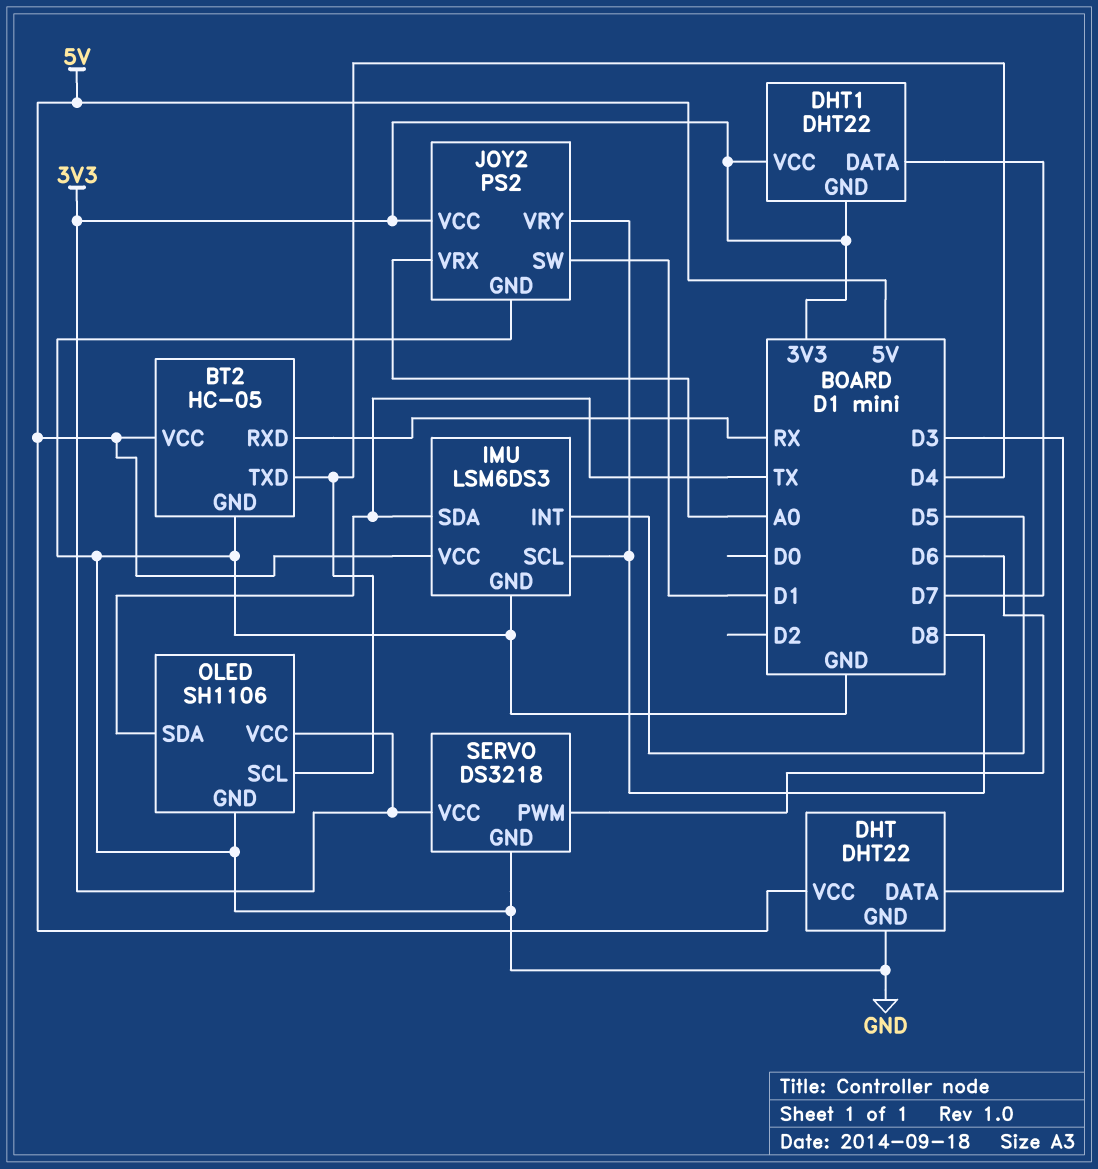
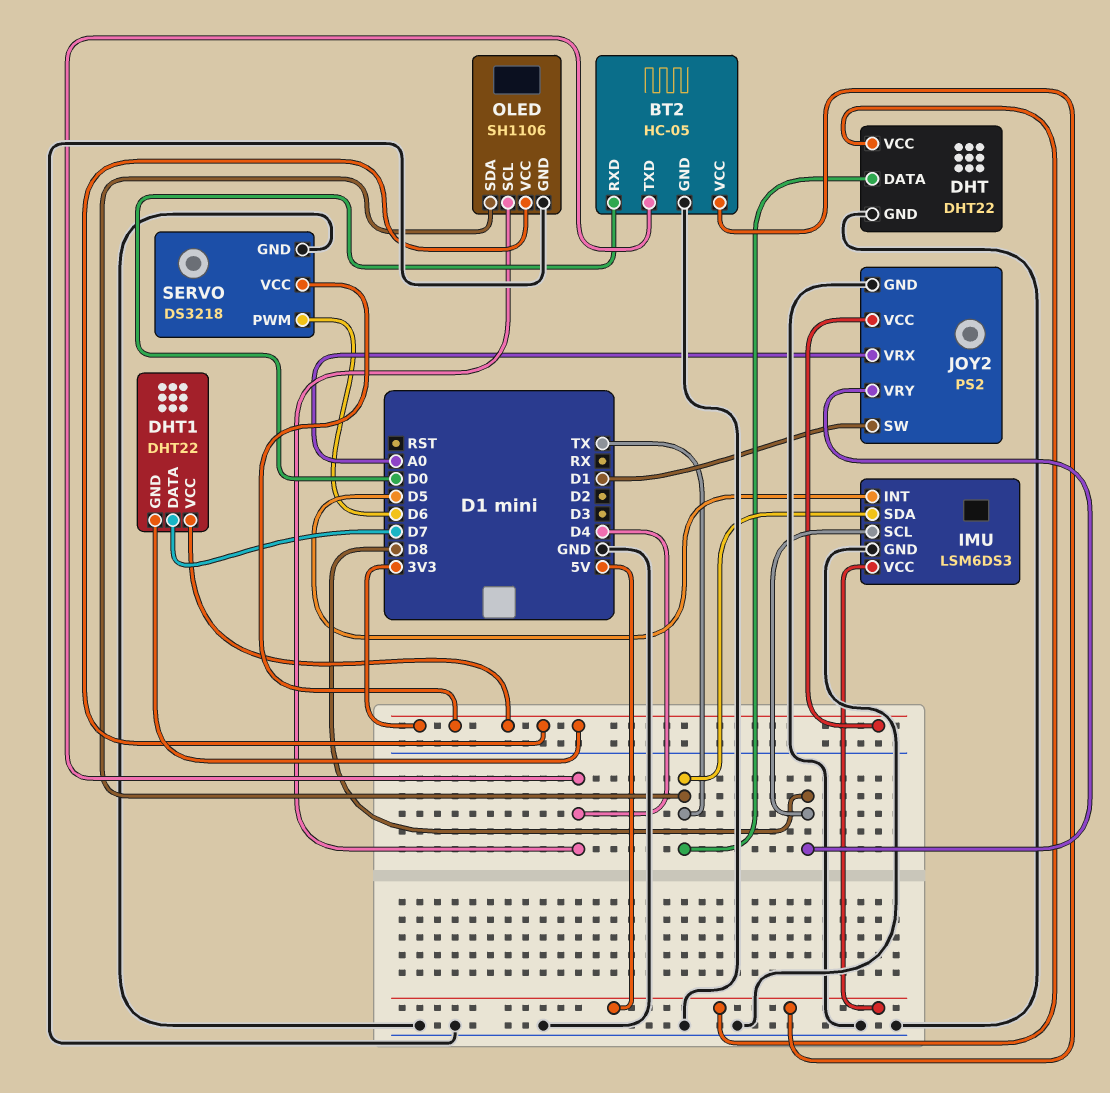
BT2 pin RXD: RX -> D0
DHT pin DATA: D3 -> TX

